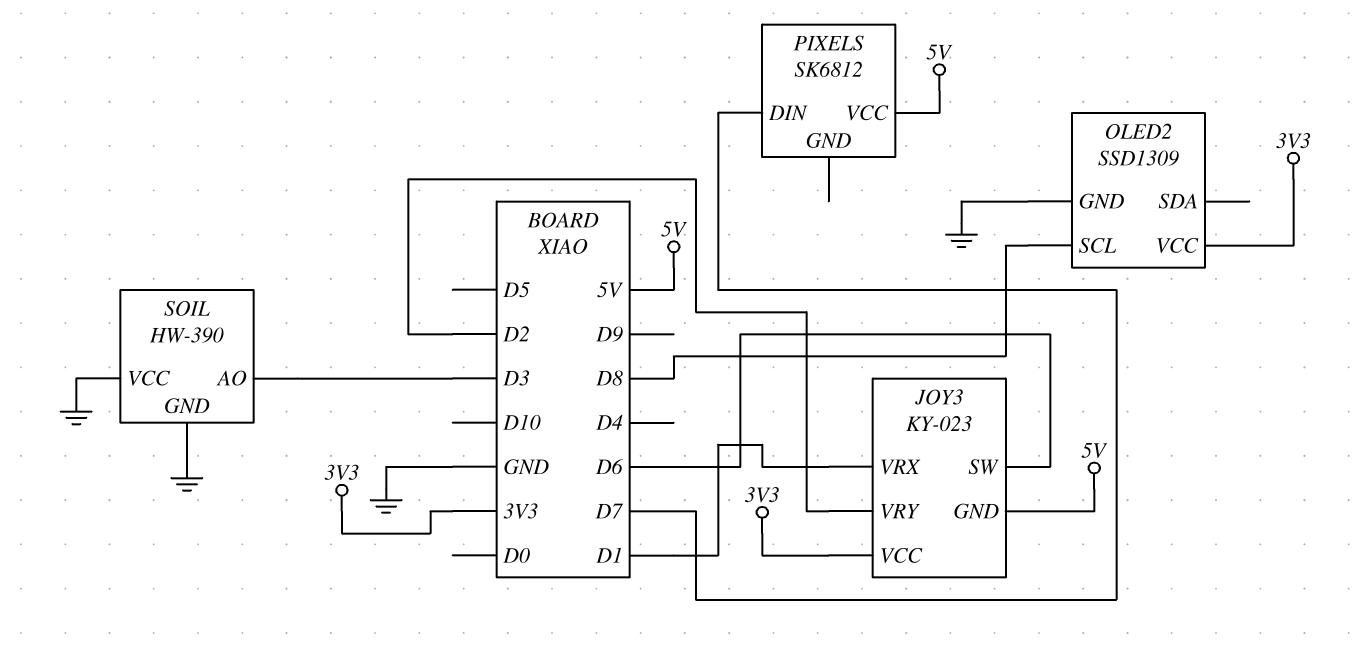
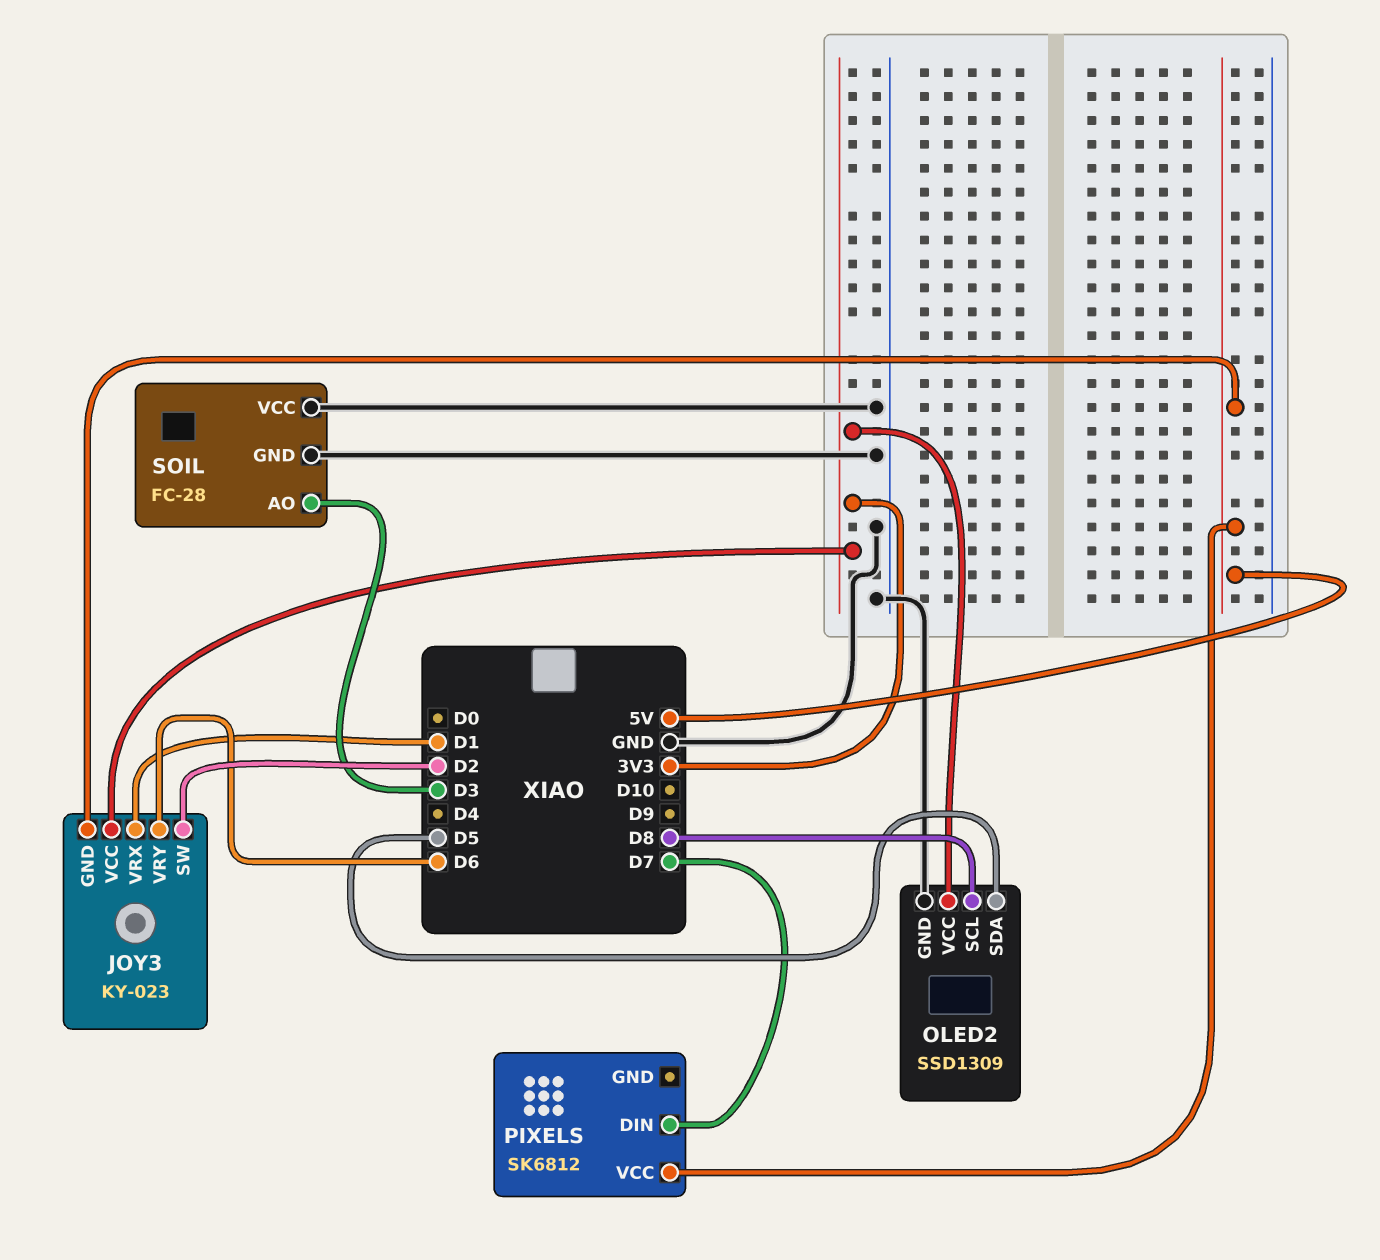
JOY3 pin SW: D6 -> D2
JOY3 pin VRY: D2 -> D6
OLED2 pin SDA: none -> D5
SOIL: HW-390 -> FC-28

